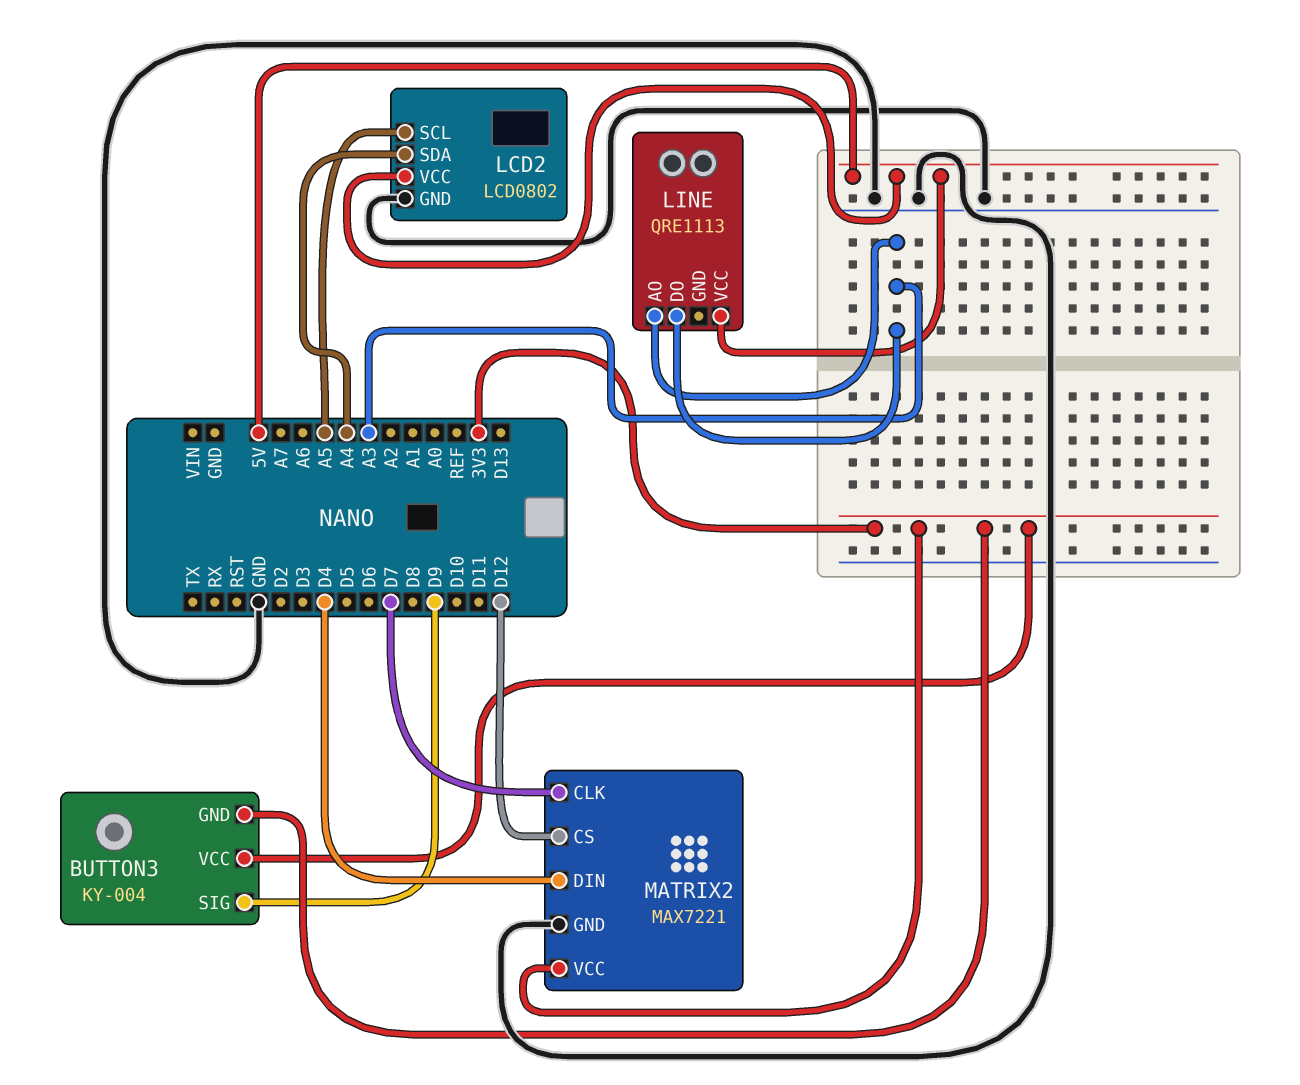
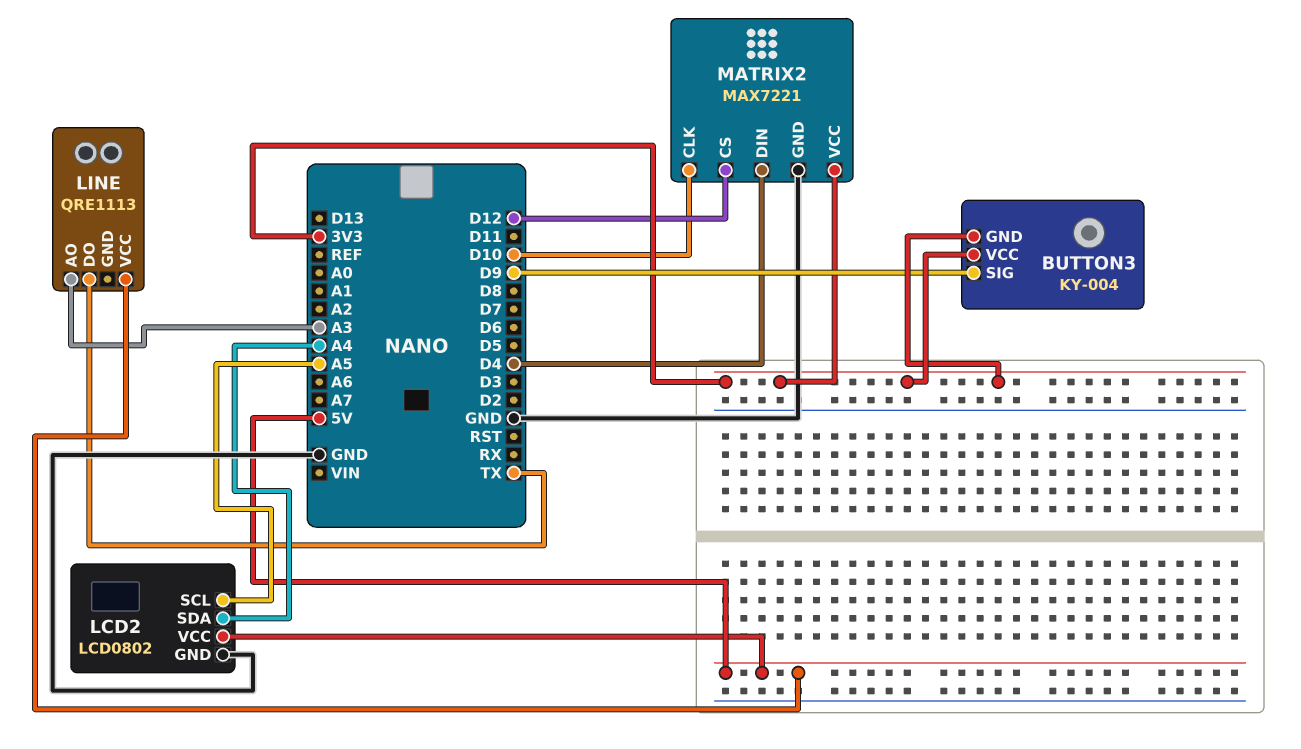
LINE pin DO: A3 -> TX
MATRIX2 pin CLK: D7 -> D10

